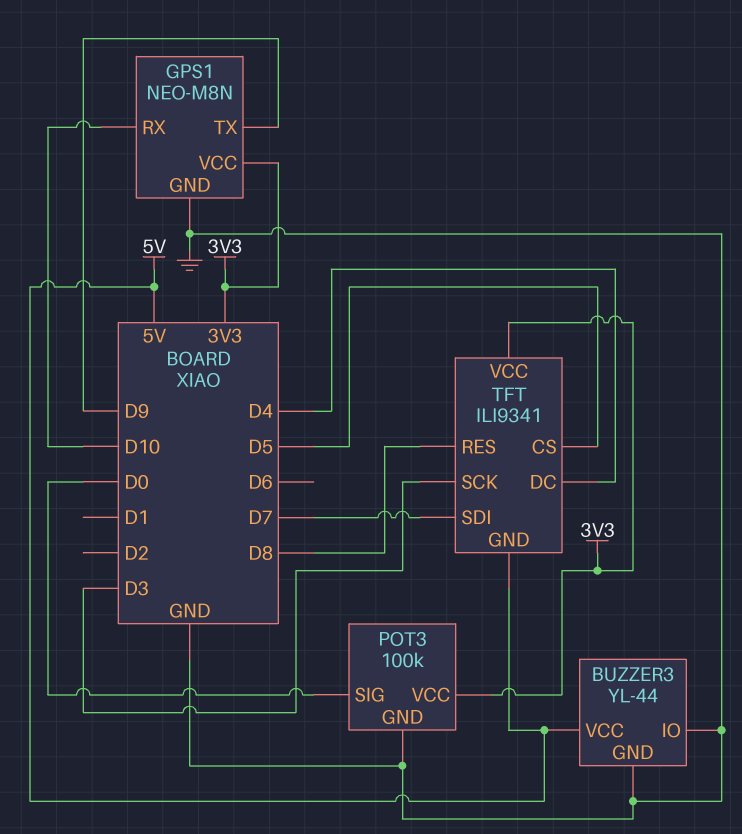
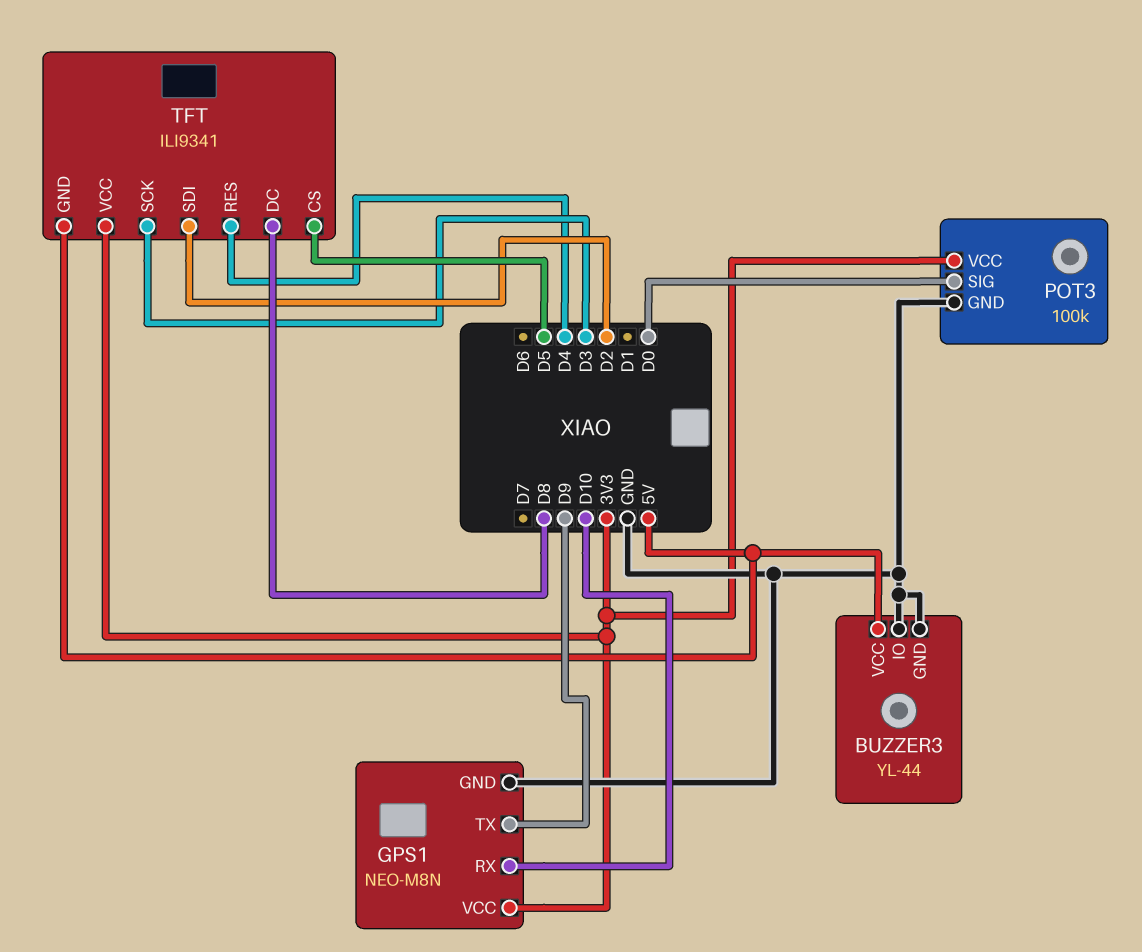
TFT pin DC: D4 -> D8
TFT pin RES: D8 -> D4
TFT pin SDI: D7 -> D2

